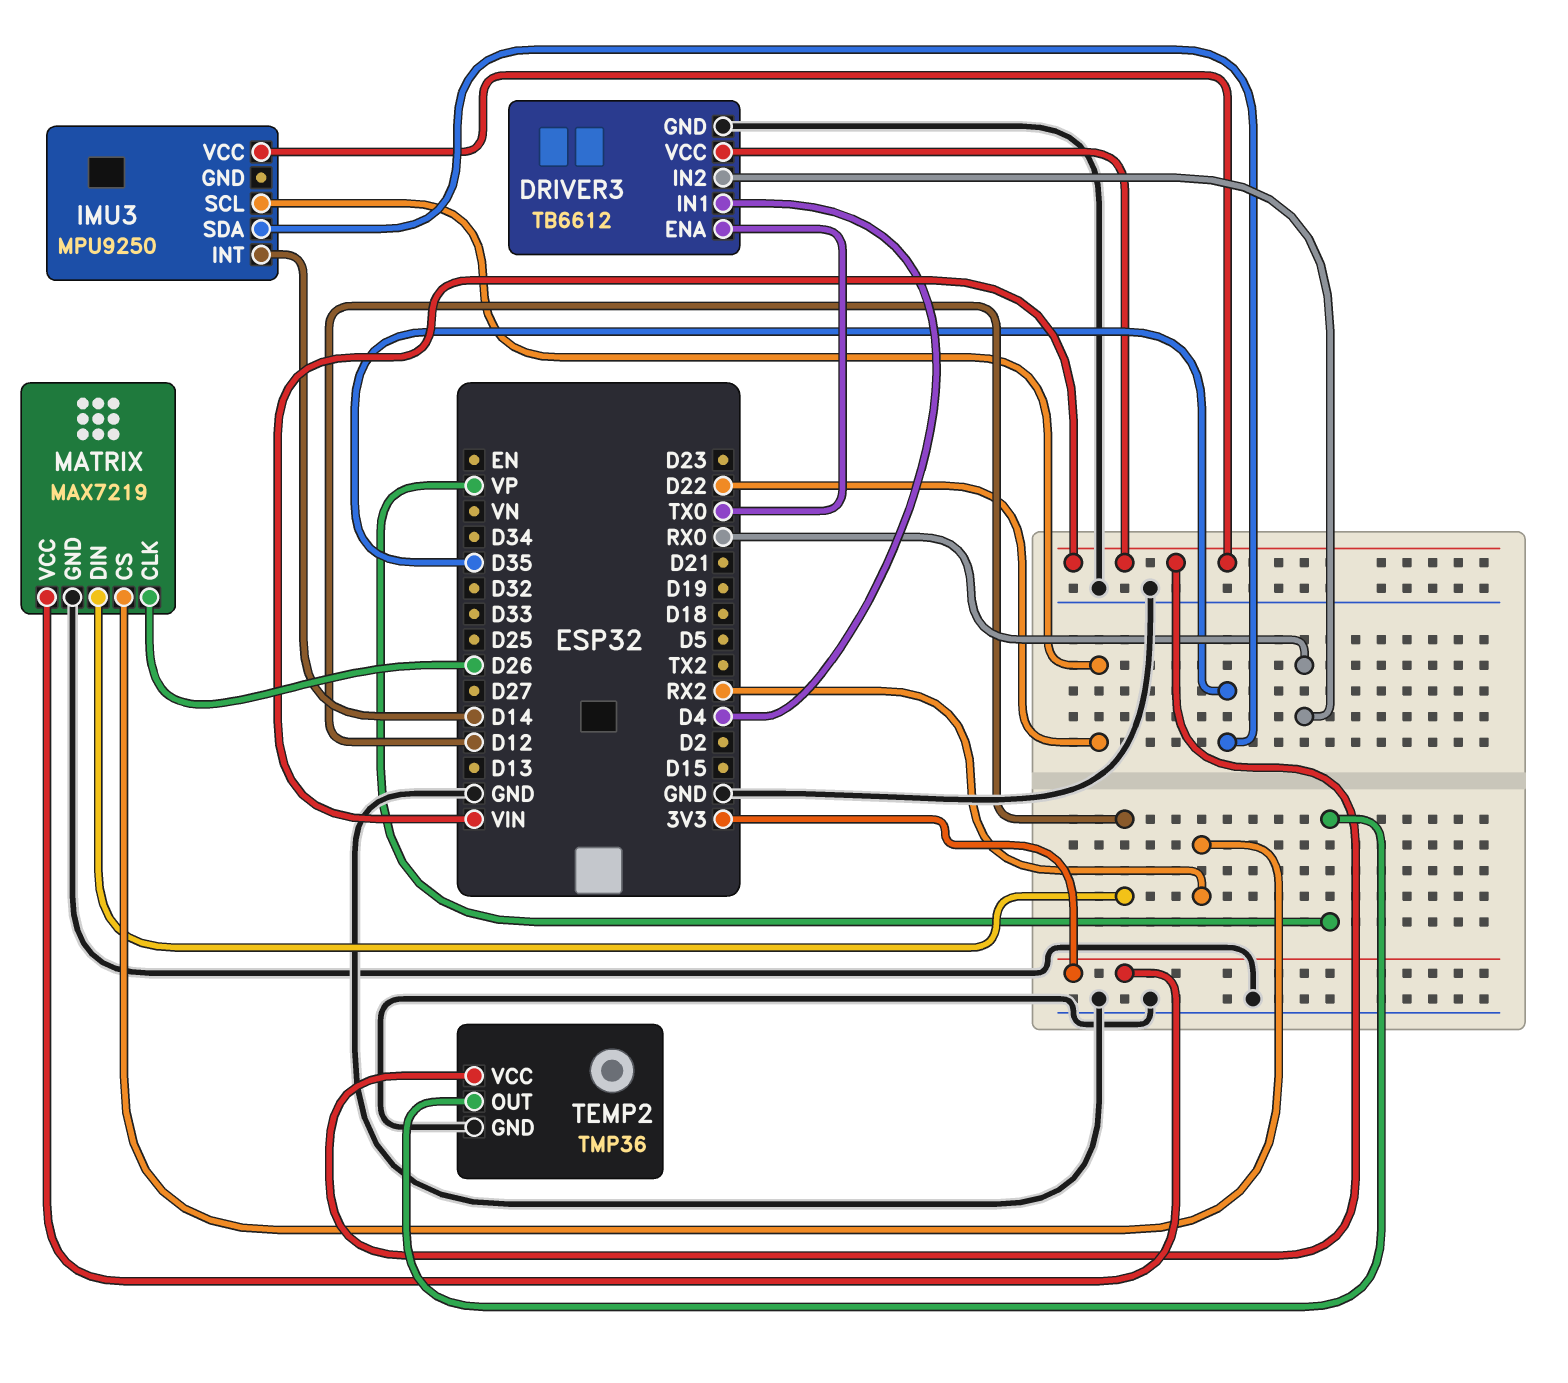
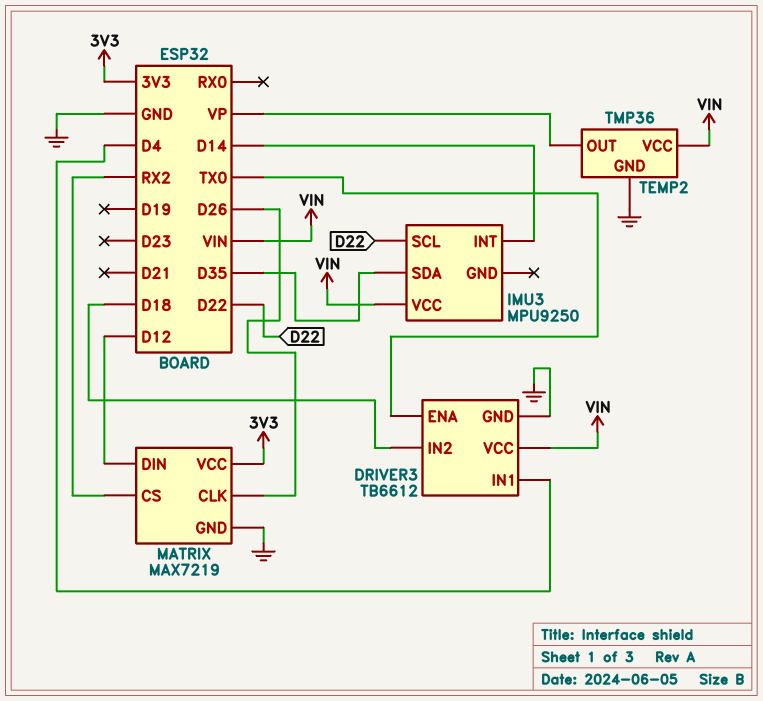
DRIVER3 pin IN2: RX0 -> D18

